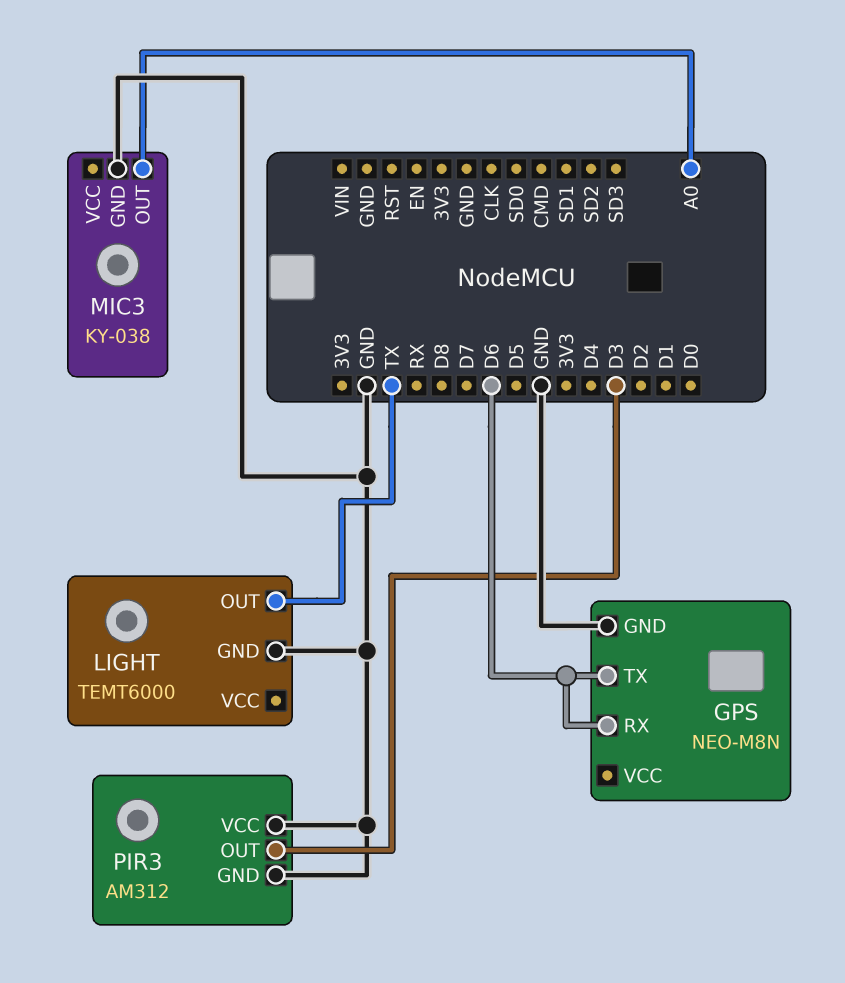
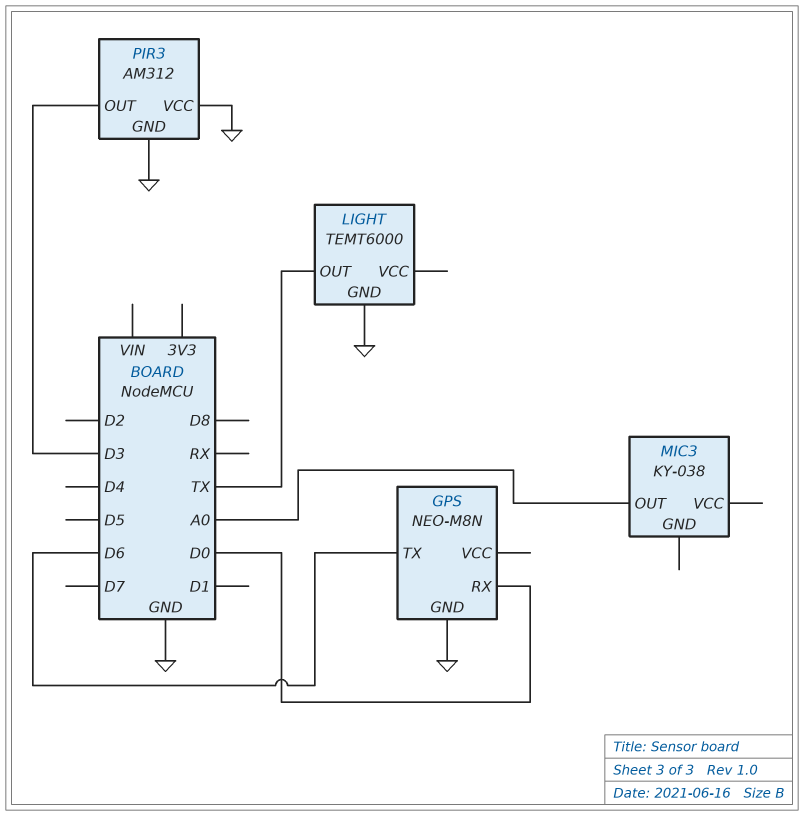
GPS pin RX: D6 -> D0
MIC3 pin GND: GND -> none

